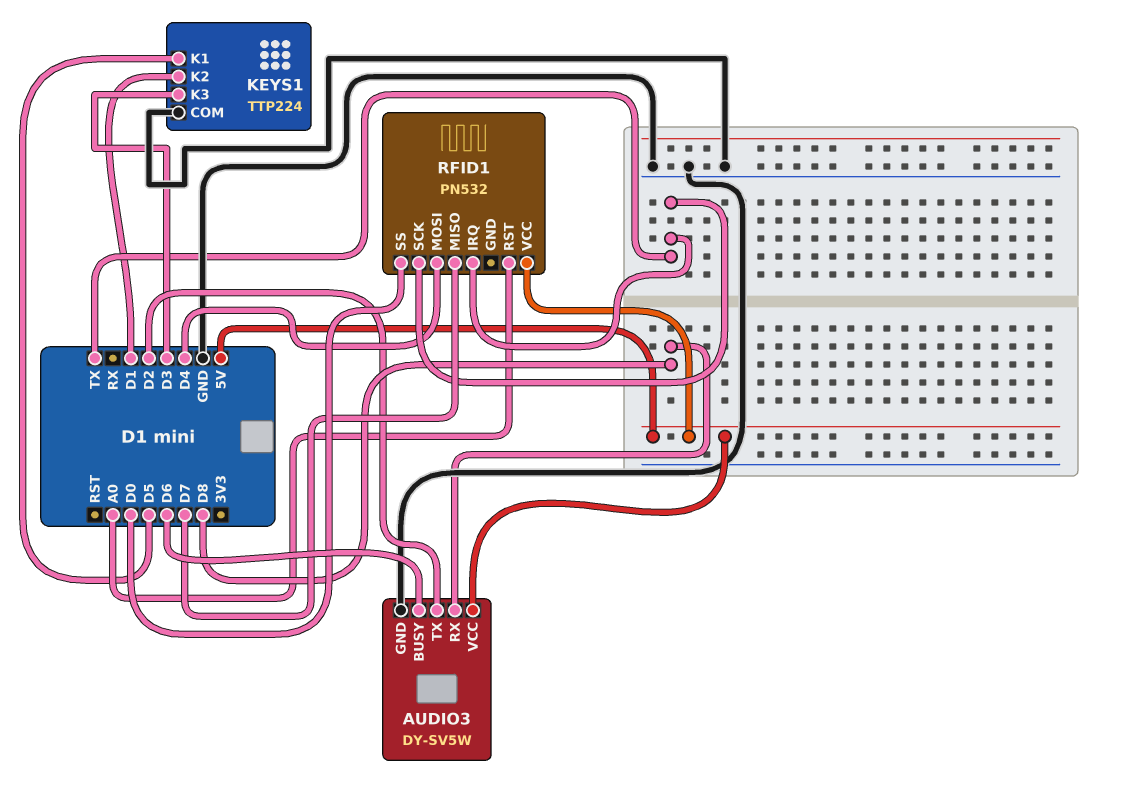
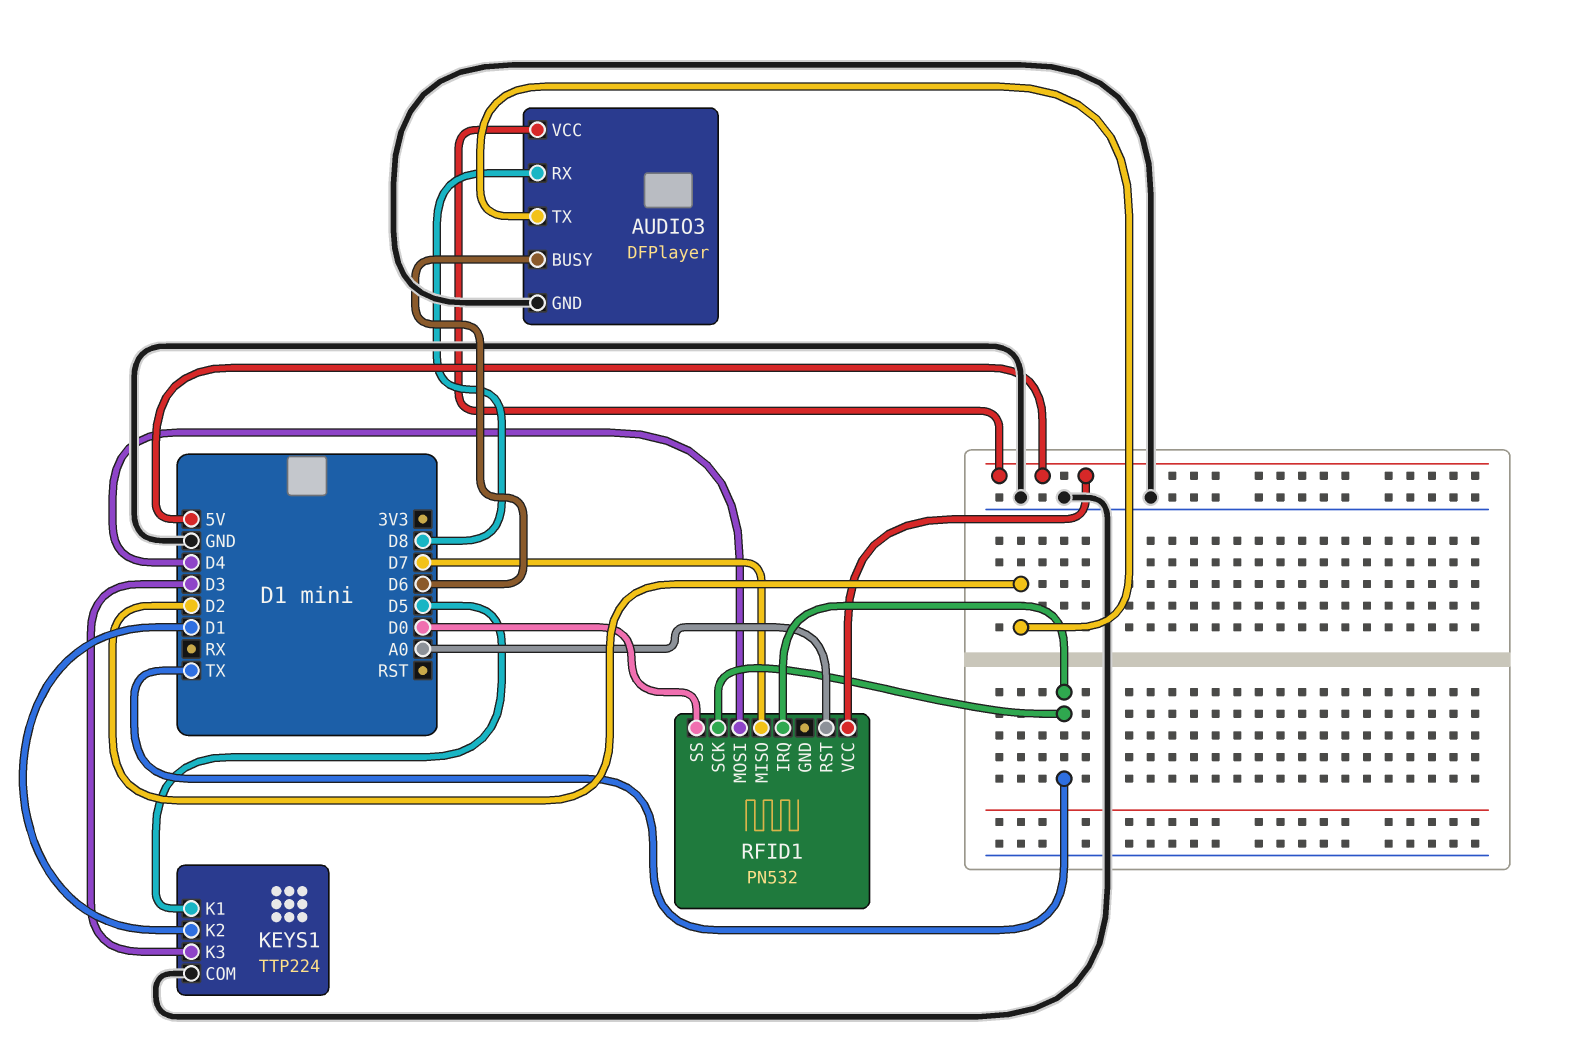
AUDIO3: DY-SV5W -> DFPlayer

